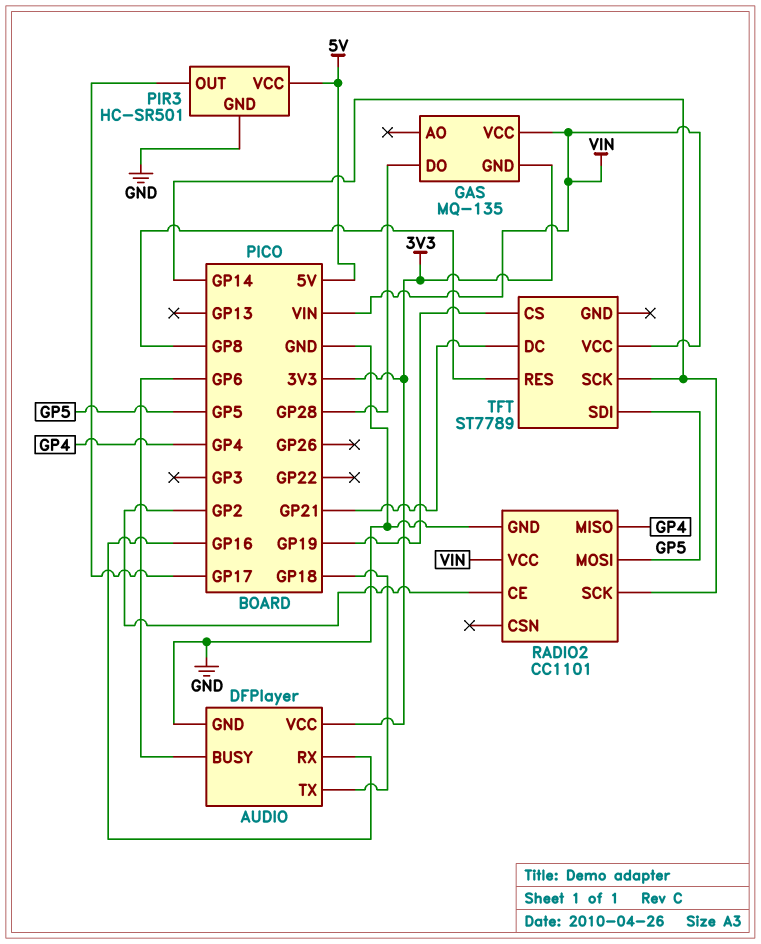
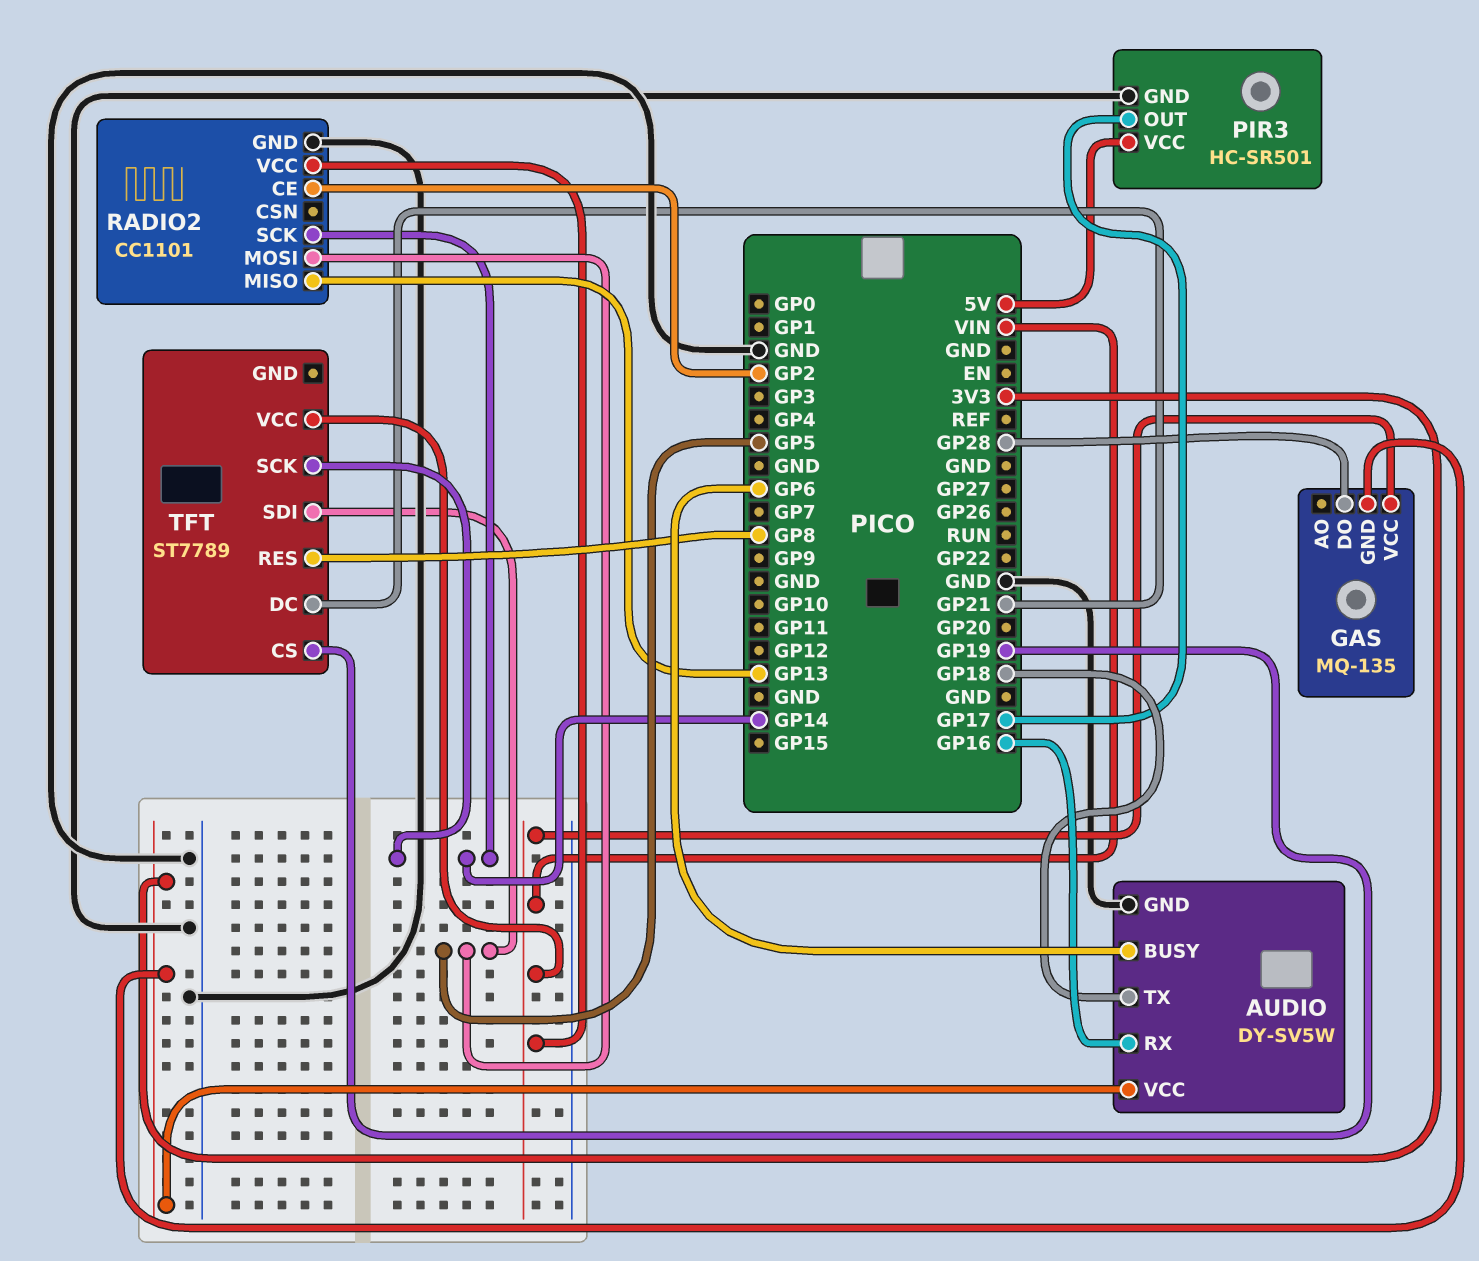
AUDIO: DFPlayer -> DY-SV5W
RADIO2 pin MISO: GP4 -> GP13

